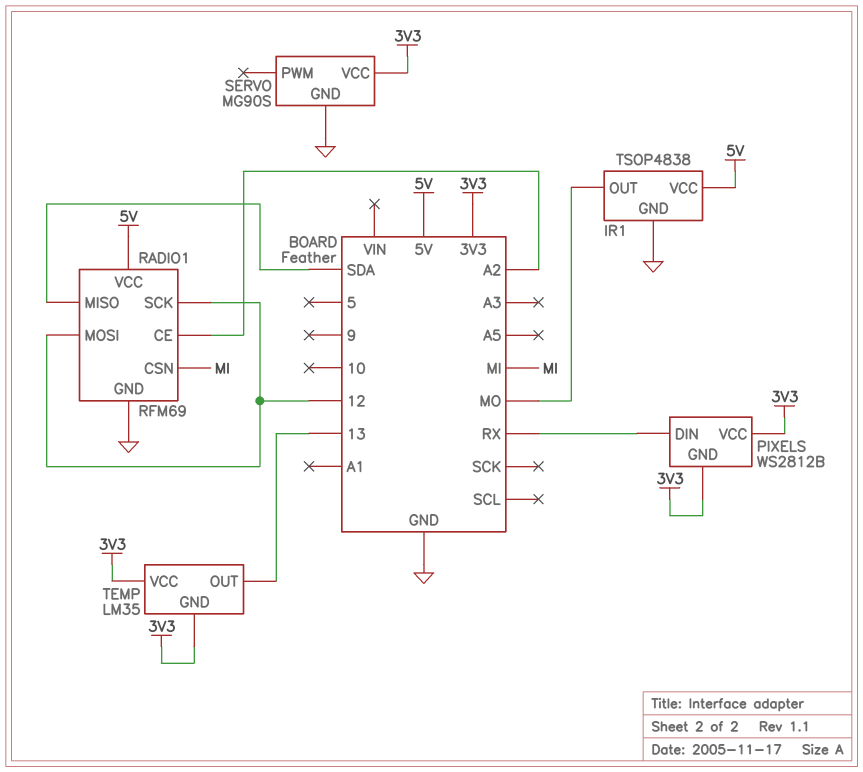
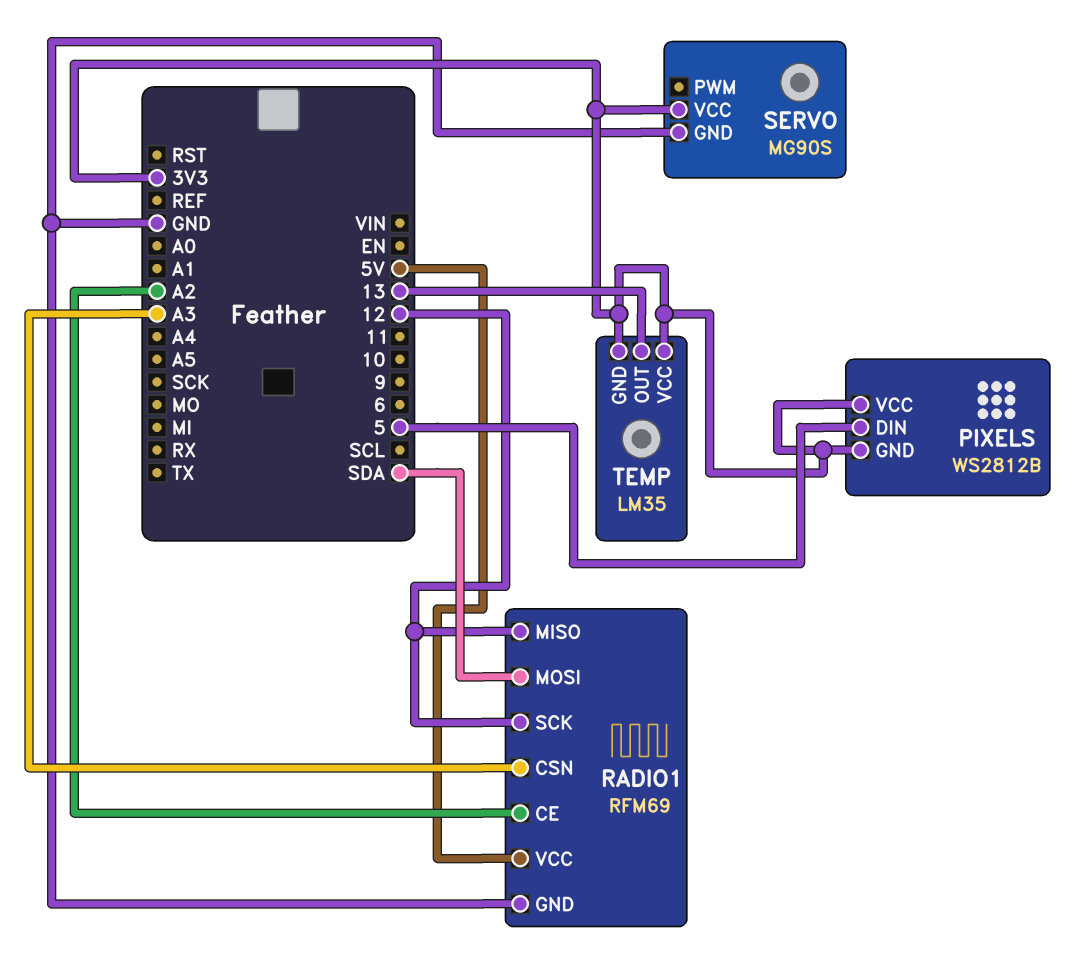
IR1: TSOP4838 -> none
IR1 pin GND: GND -> none
IR1 pin OUT: MO -> none
IR1 pin VCC: 5V -> none
PIXELS pin DIN: RX -> 5
RADIO1 pin CSN: MI -> A3
RADIO1 pin MISO: SDA -> 12
RADIO1 pin MOSI: 12 -> SDA

